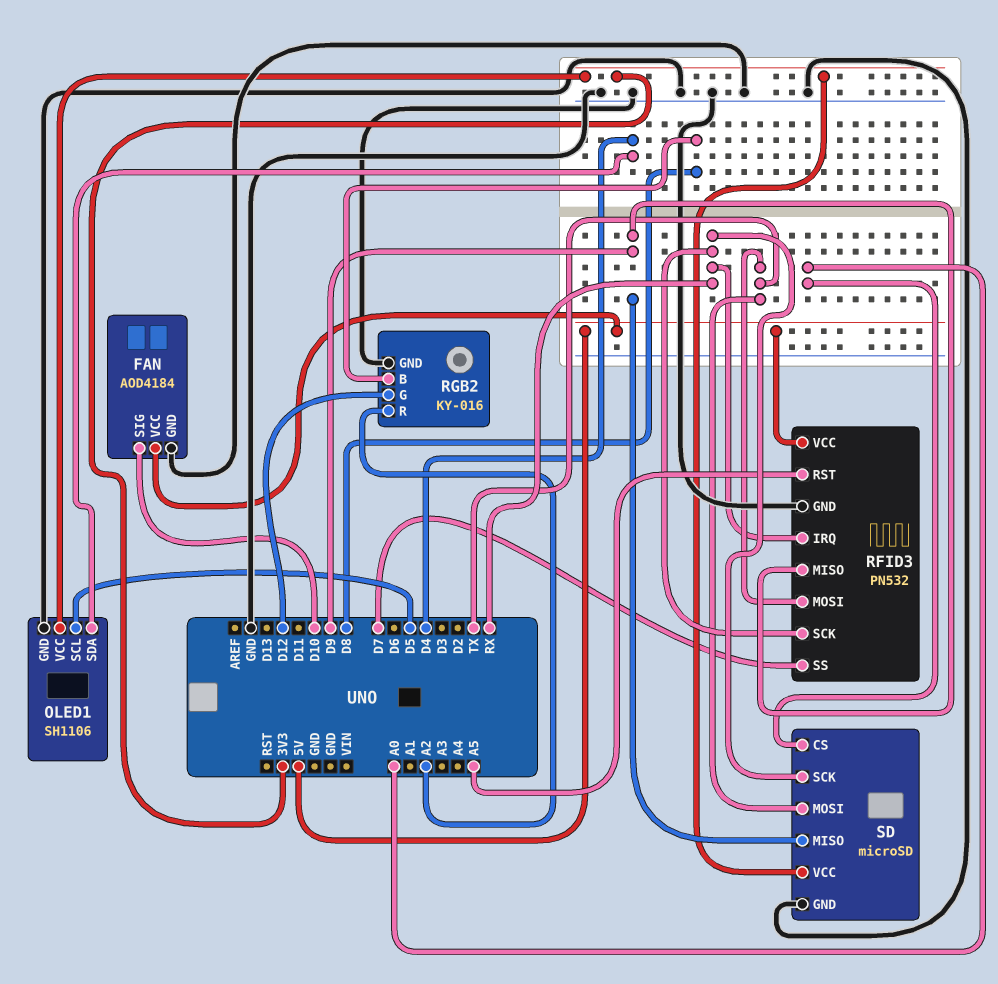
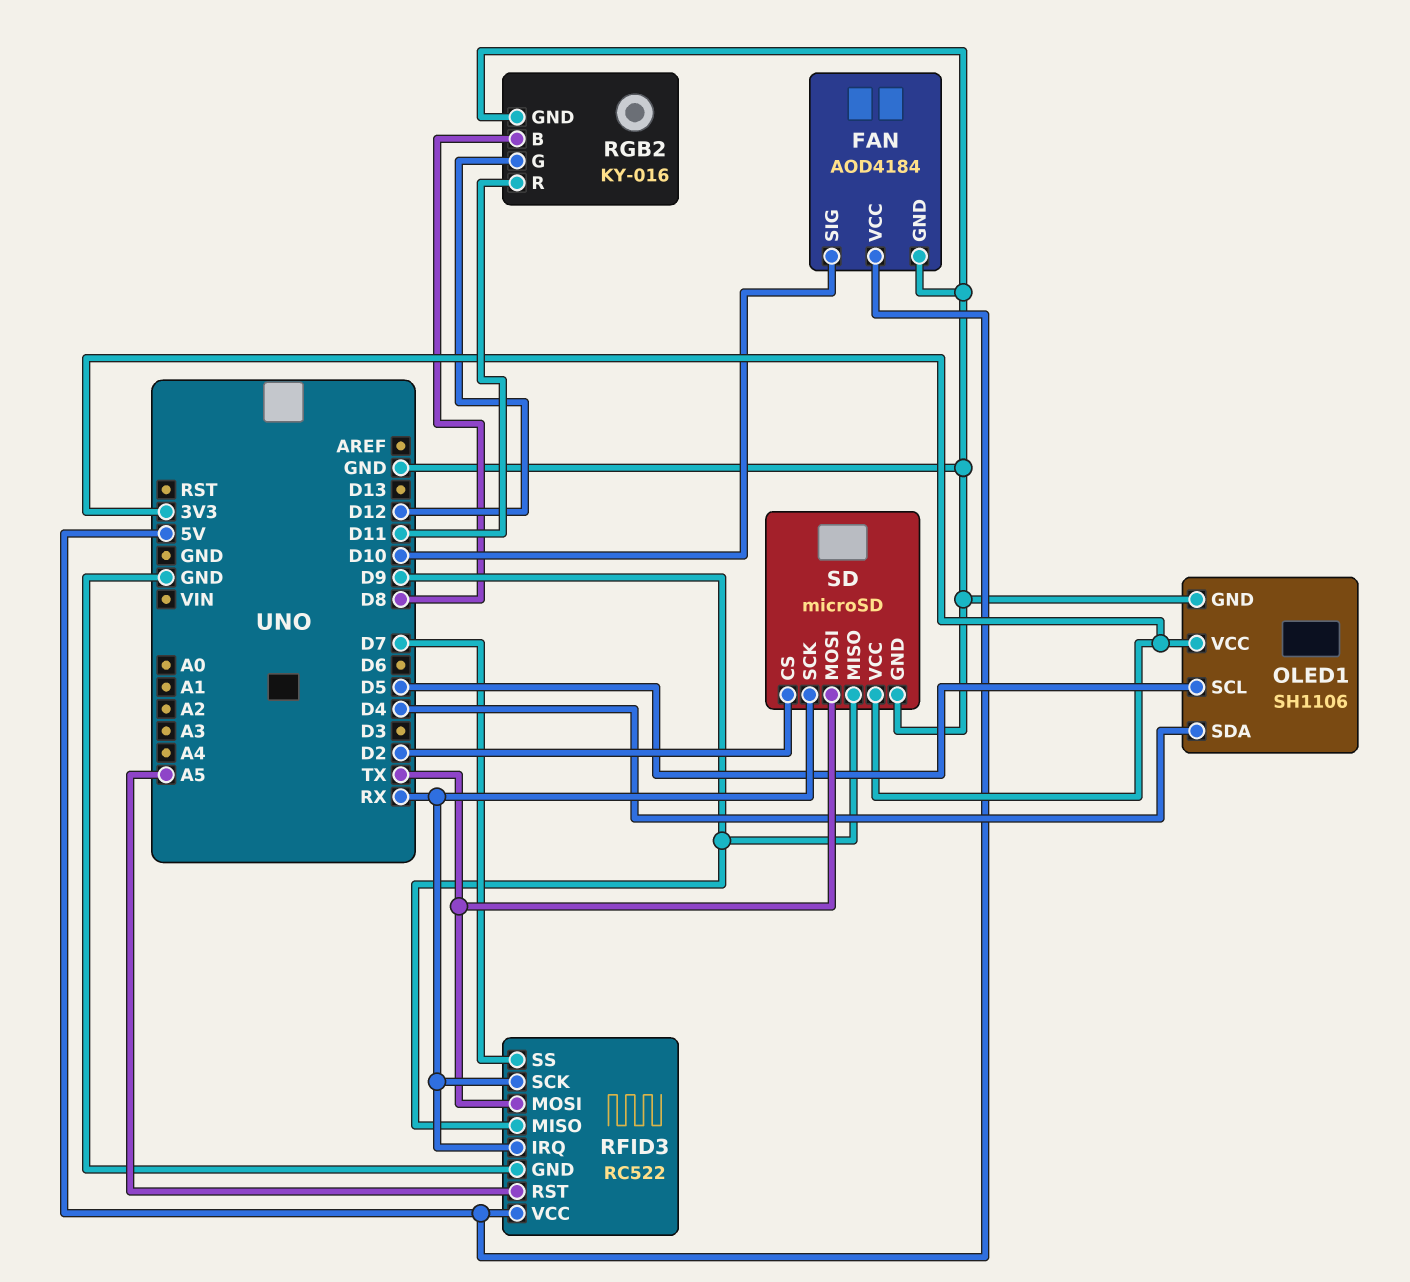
RFID3: PN532 -> RC522
RGB2 pin R: A2 -> D11
SD pin CS: A0 -> D2

